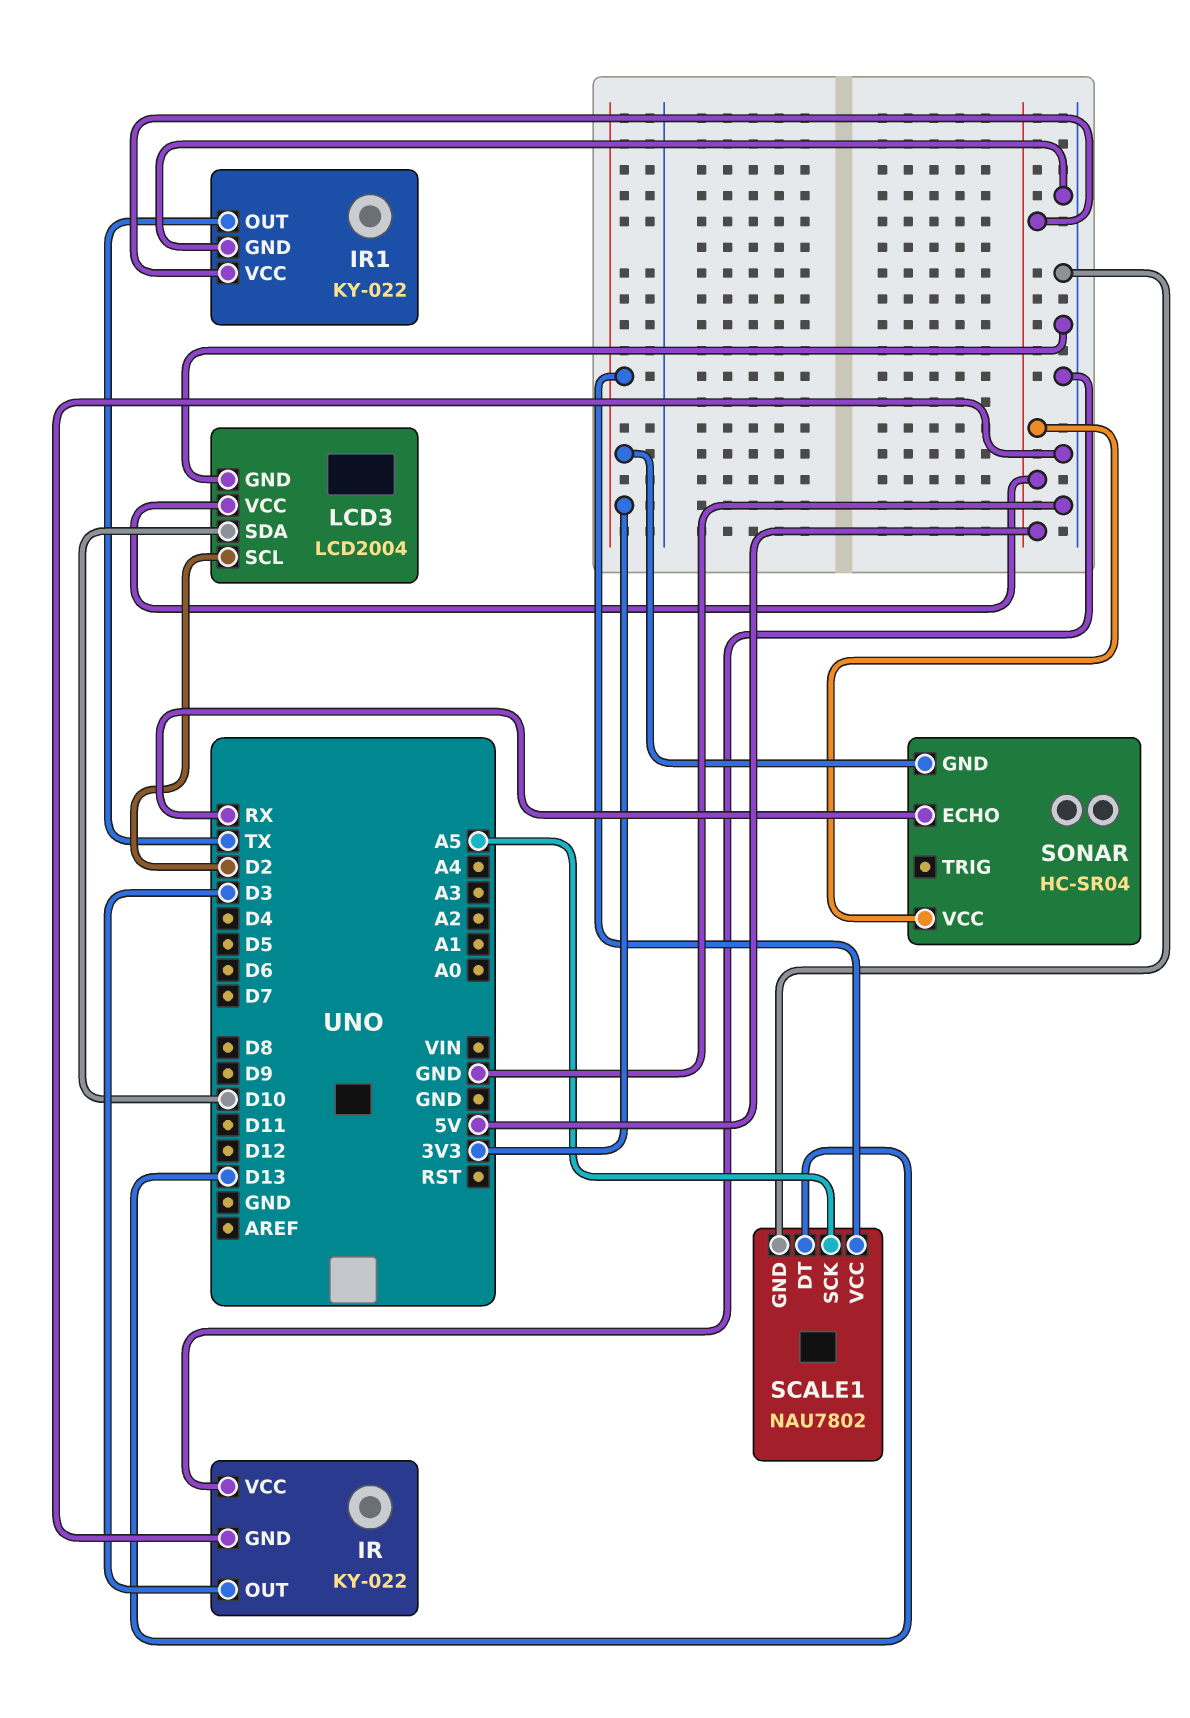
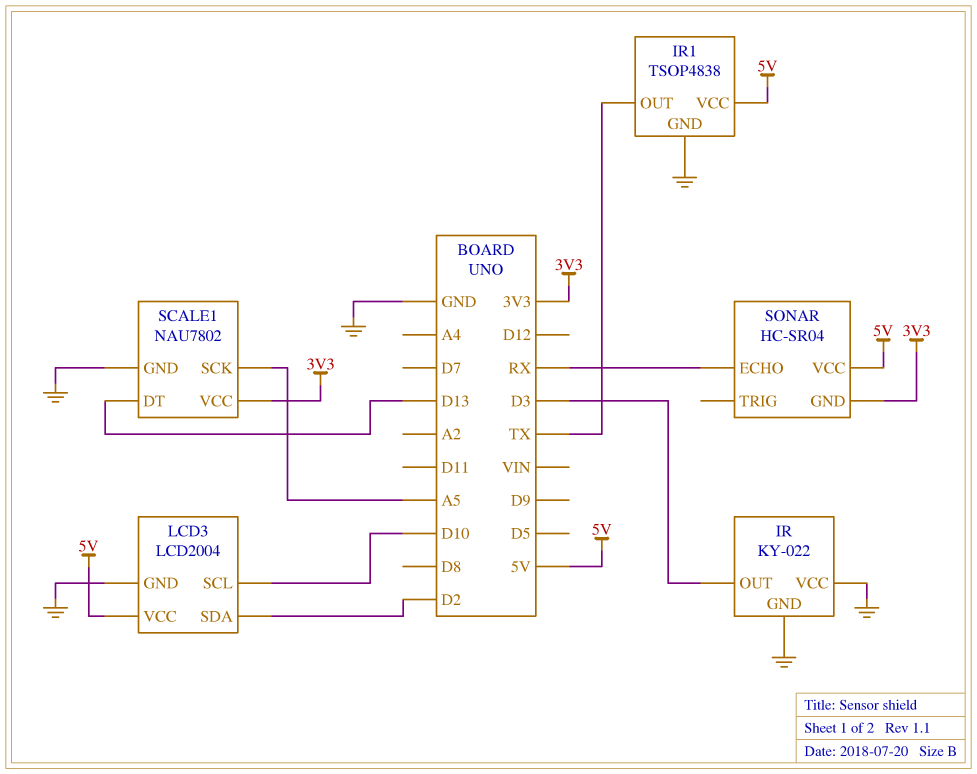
IR1: KY-022 -> TSOP4838
LCD3 pin SCL: D2 -> D10
LCD3 pin SDA: D10 -> D2

